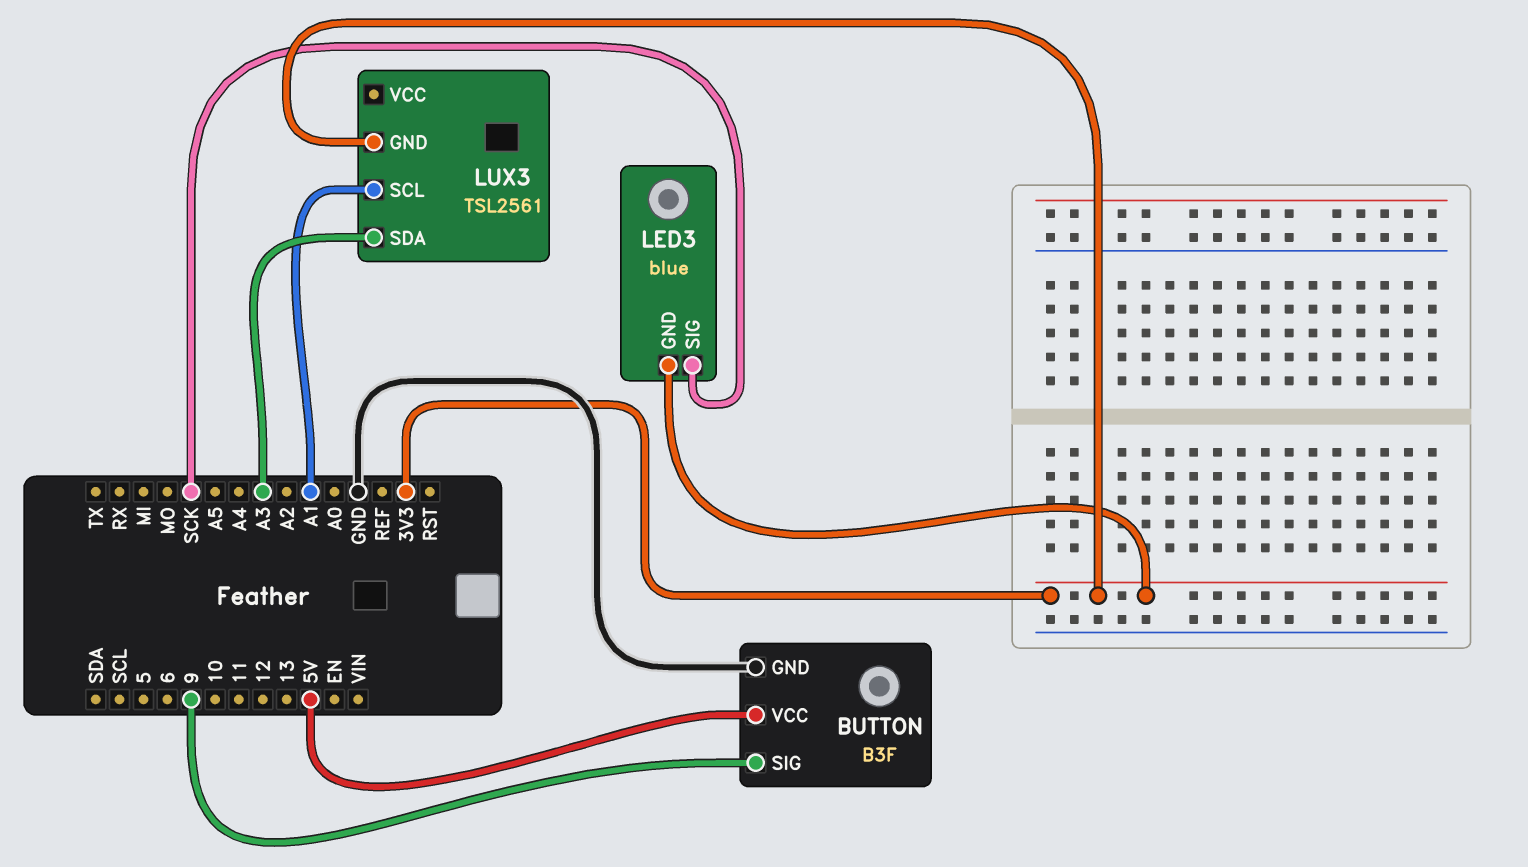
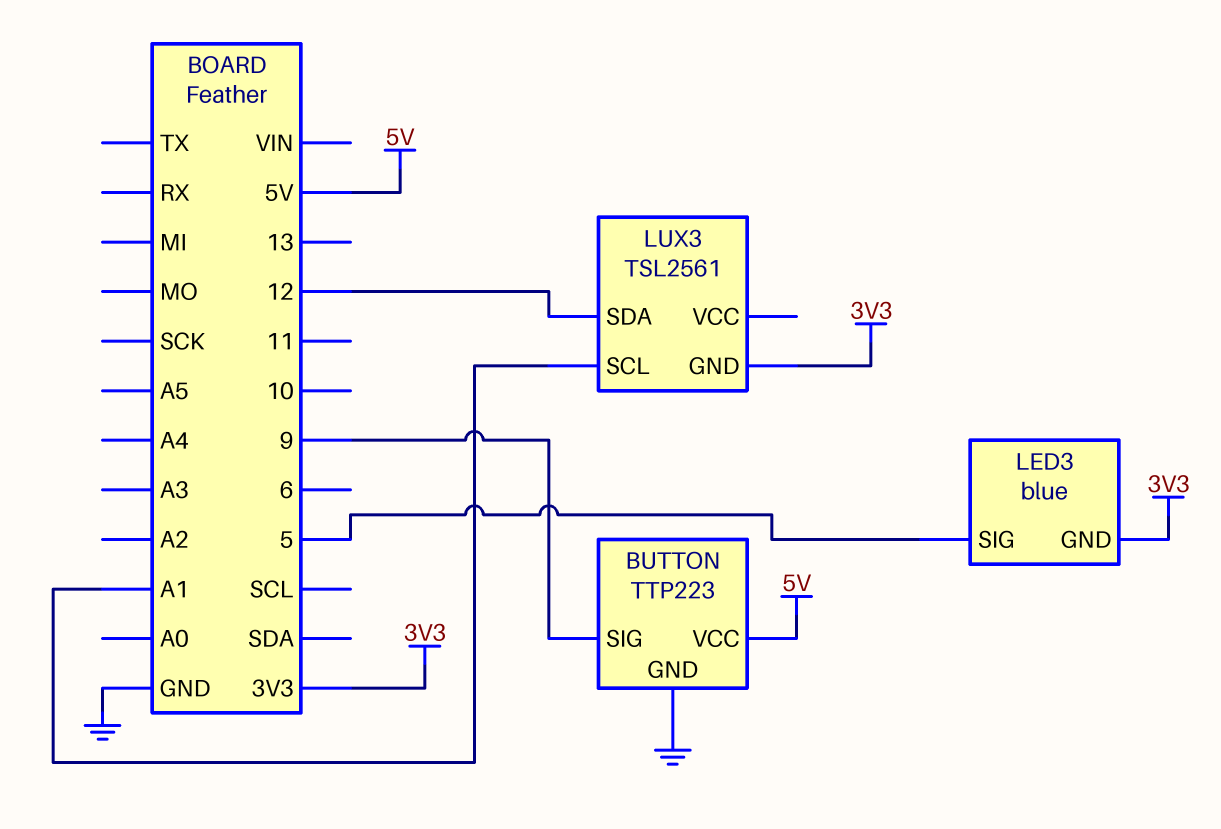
BUTTON: B3F -> TTP223
LED3 pin SIG: SCK -> 5
LUX3 pin SDA: A3 -> 12

